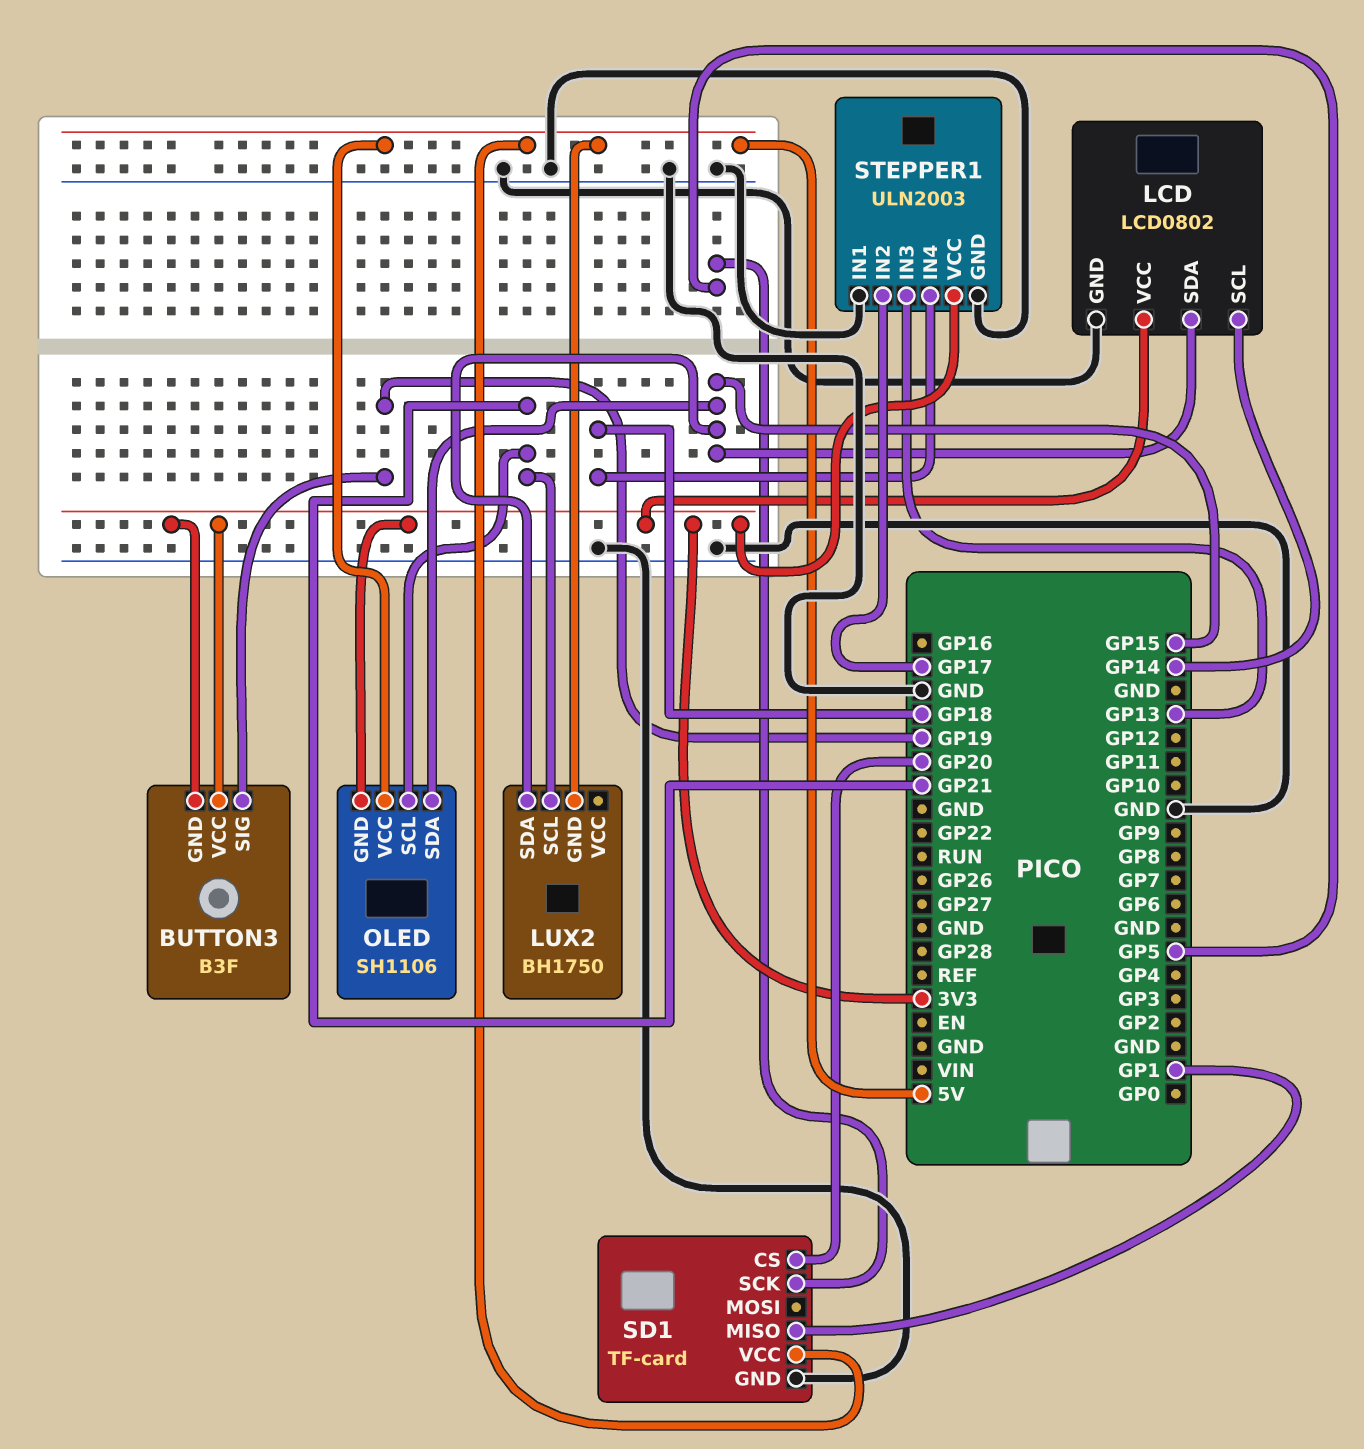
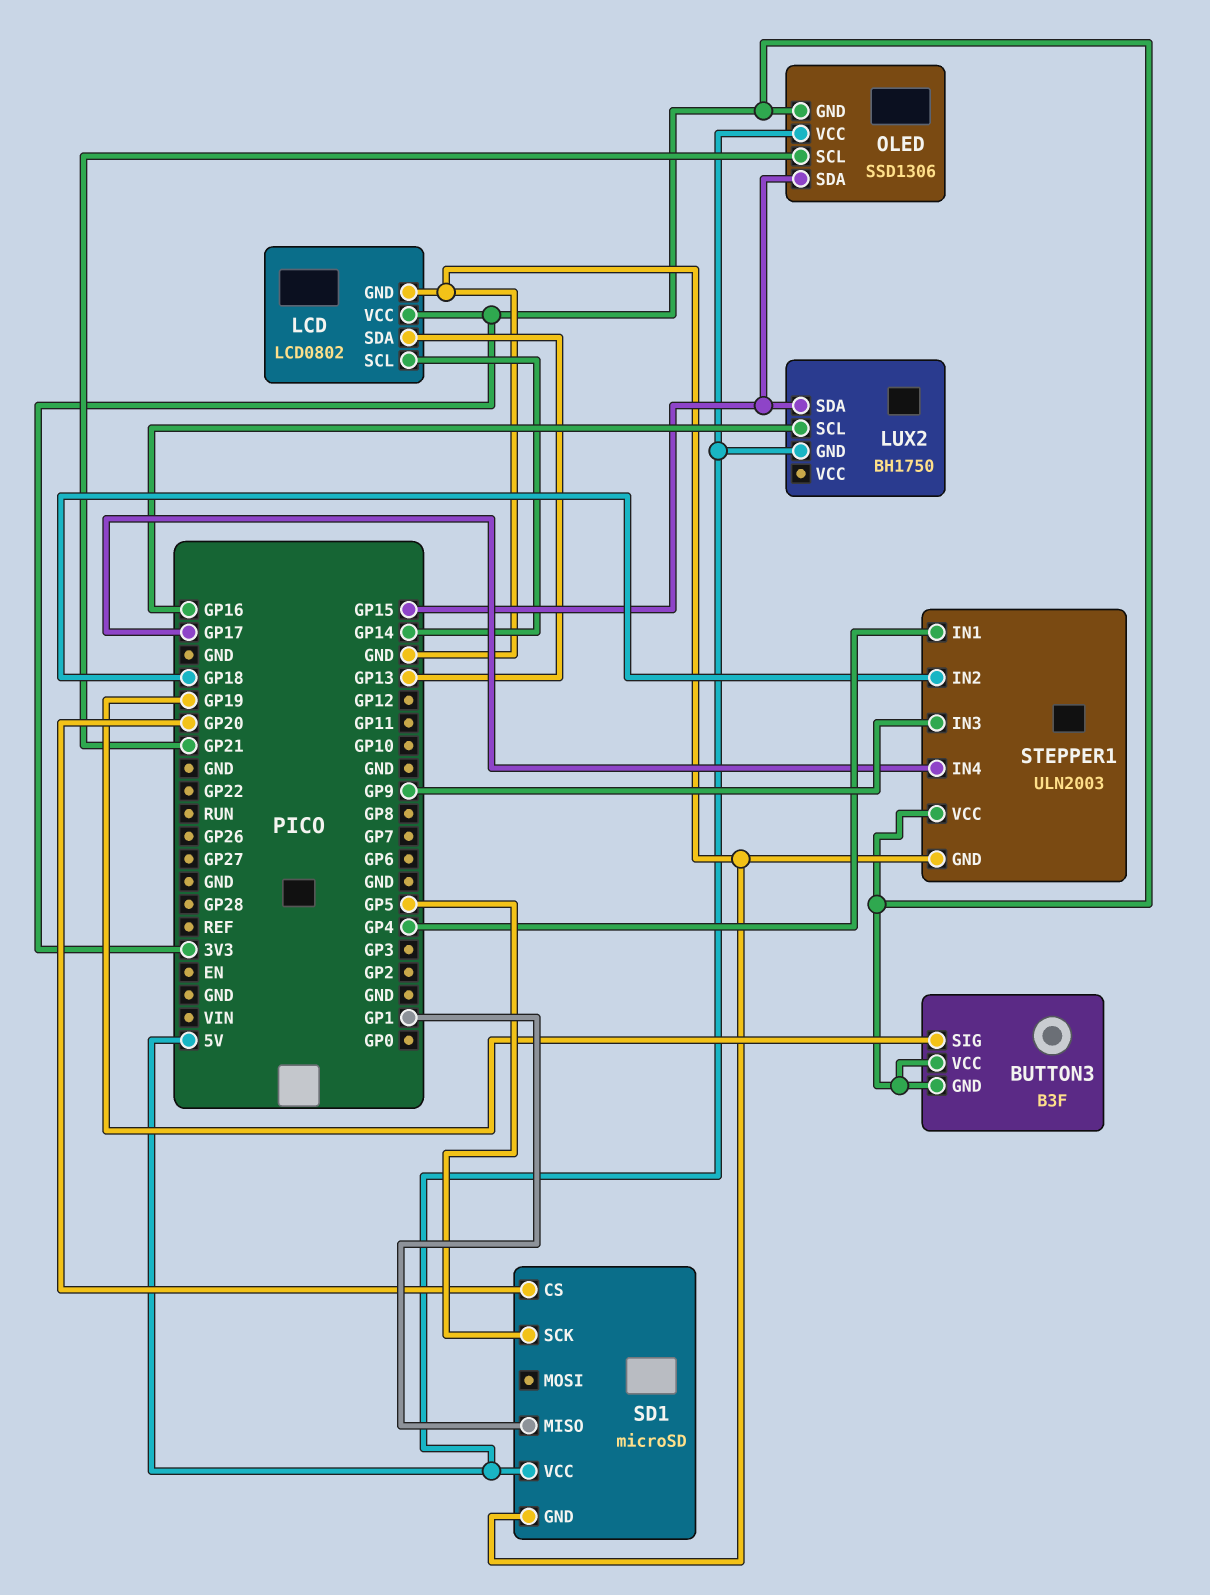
LCD pin SDA: GP15 -> GP13
LUX2 pin SCL: GP21 -> GP16
OLED: SH1106 -> SSD1306
SD1: TF-card -> microSD
STEPPER1 pin IN1: GND -> GP4
STEPPER1 pin IN2: GP17 -> GP18
STEPPER1 pin IN3: GP13 -> GP9
STEPPER1 pin IN4: GP18 -> GP17

